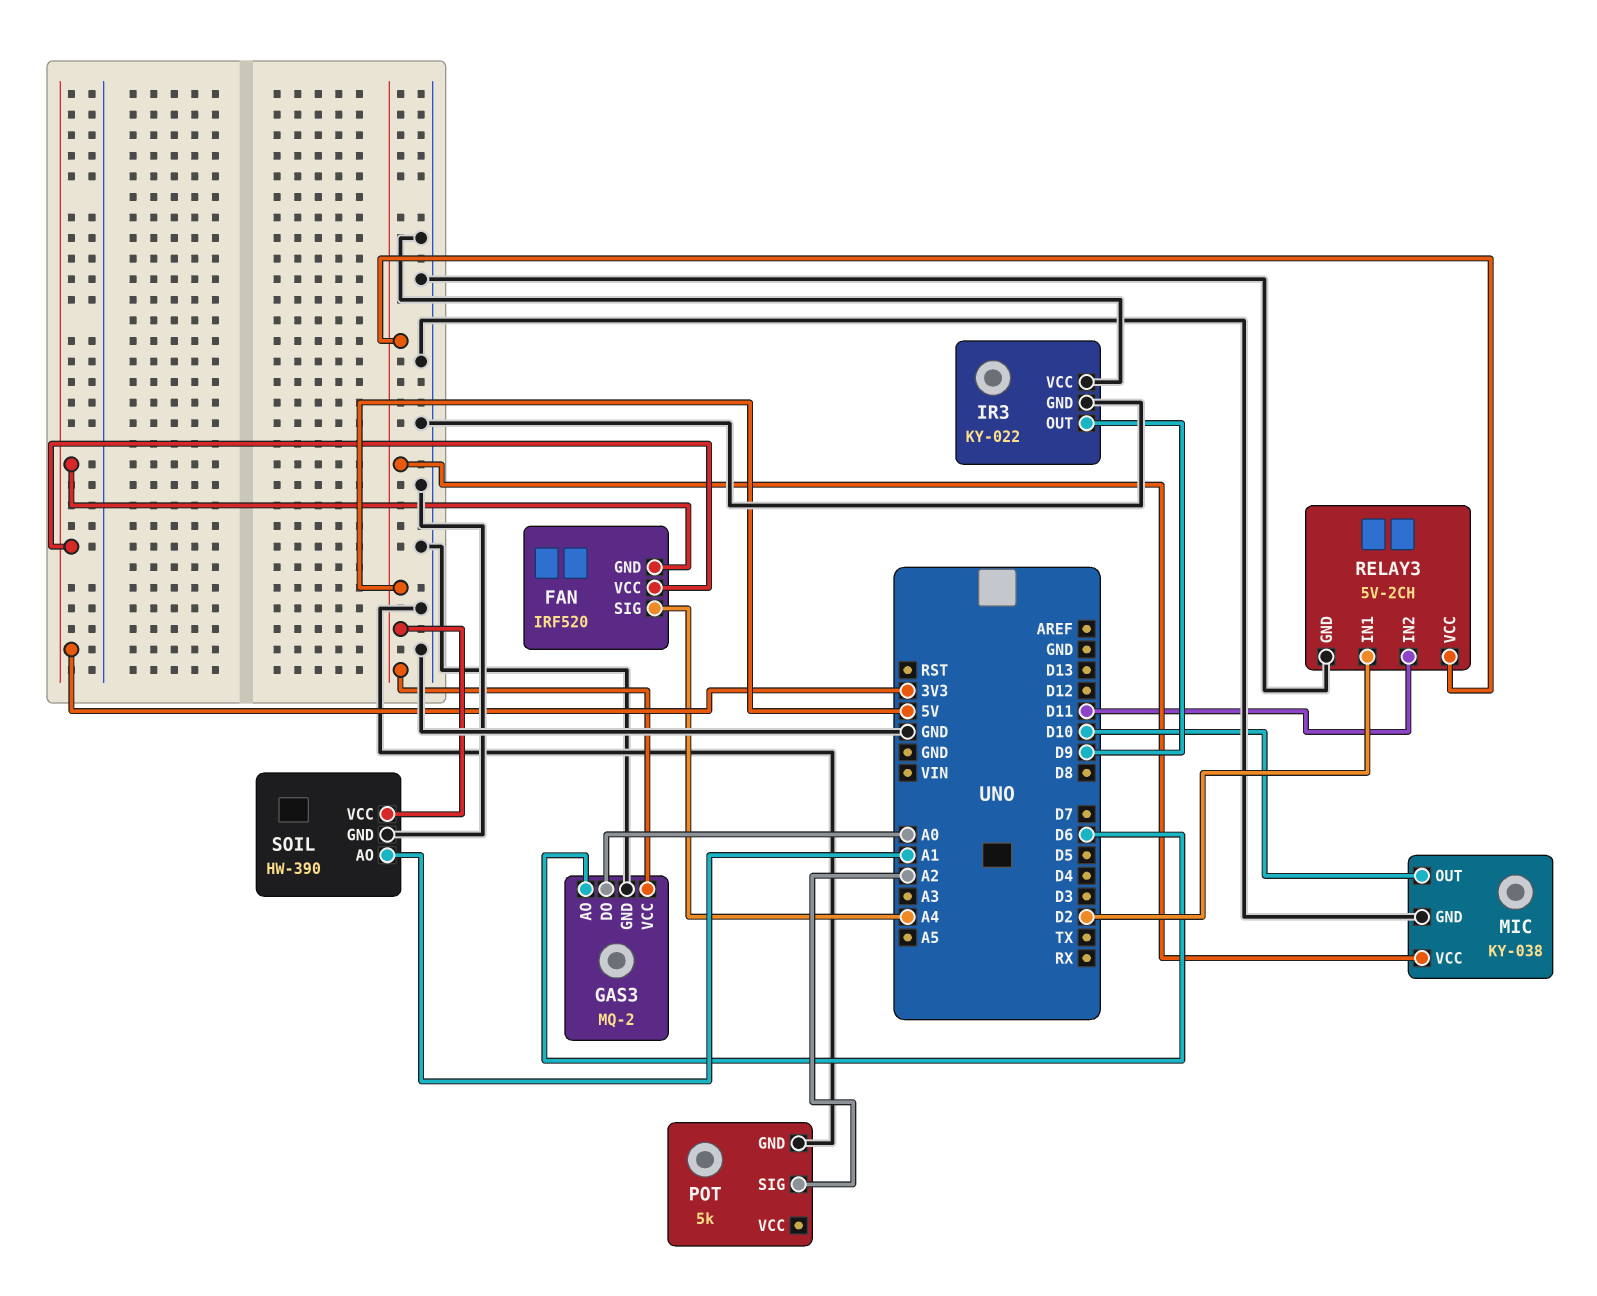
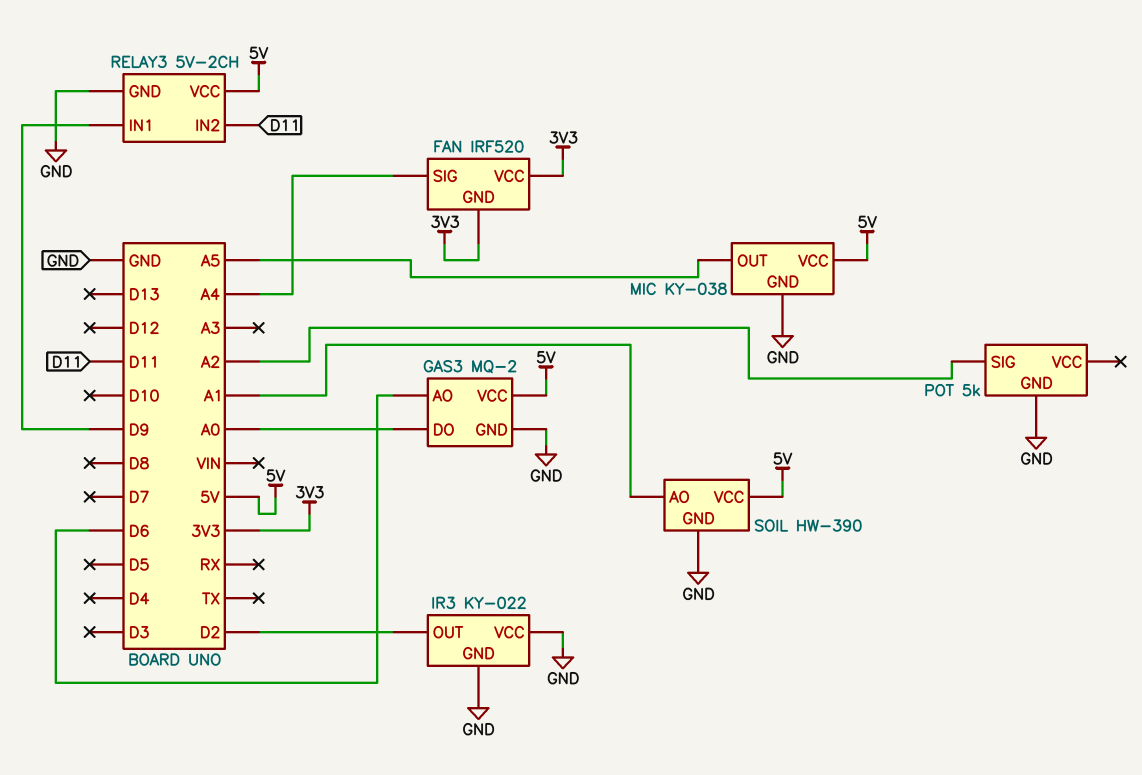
IR3 pin OUT: D9 -> D2
MIC pin OUT: D10 -> A5
RELAY3 pin IN1: D2 -> D9

